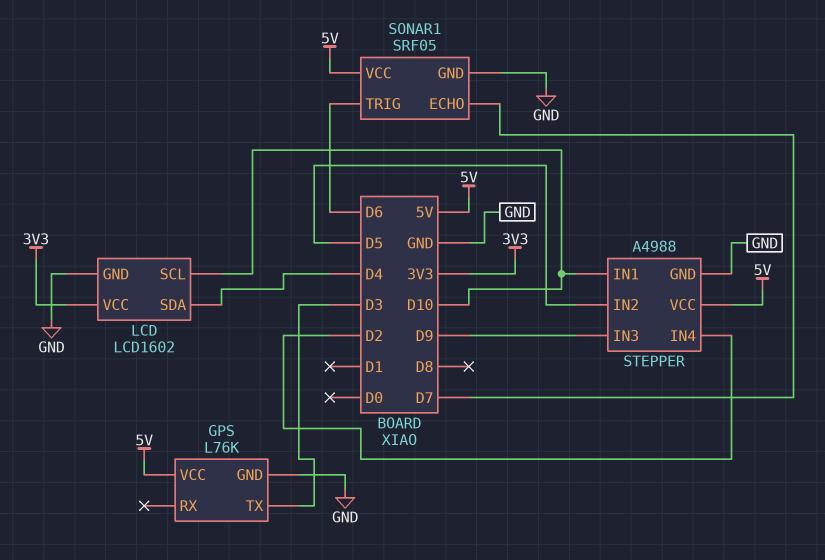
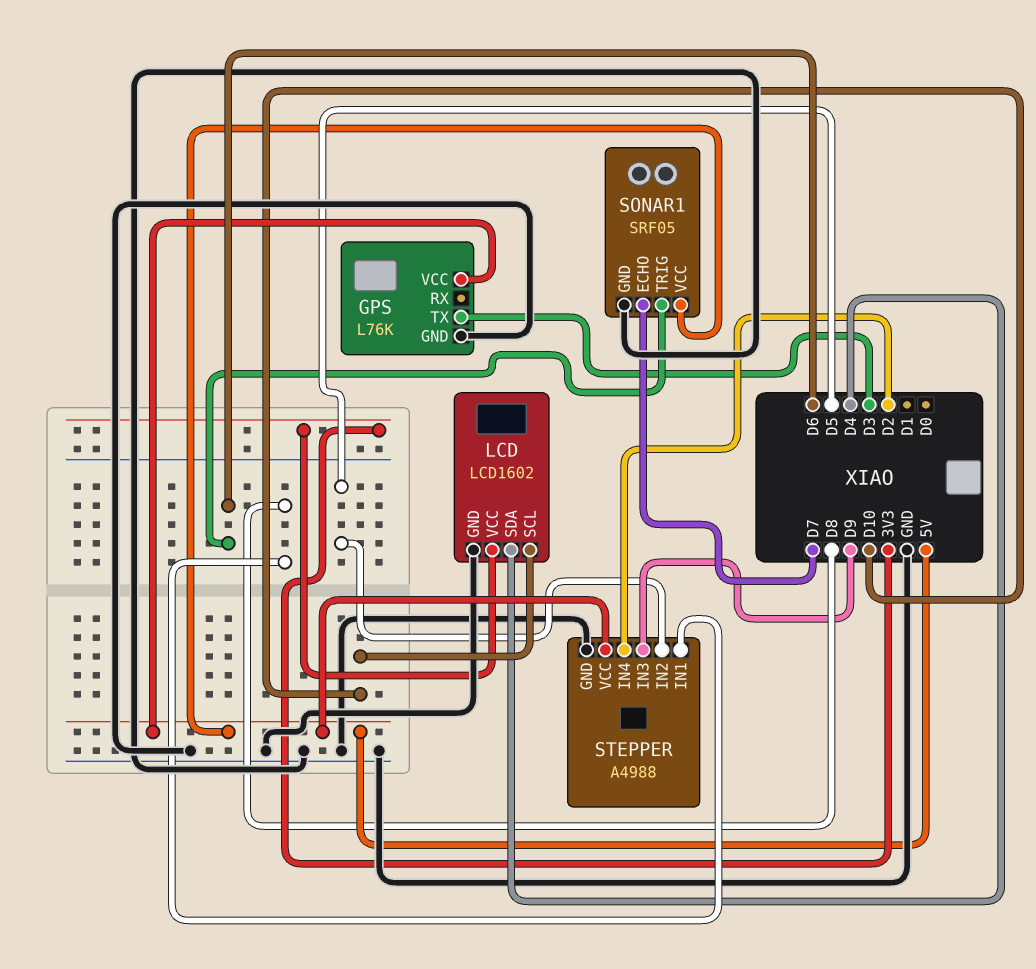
STEPPER pin IN1: D10 -> D8

